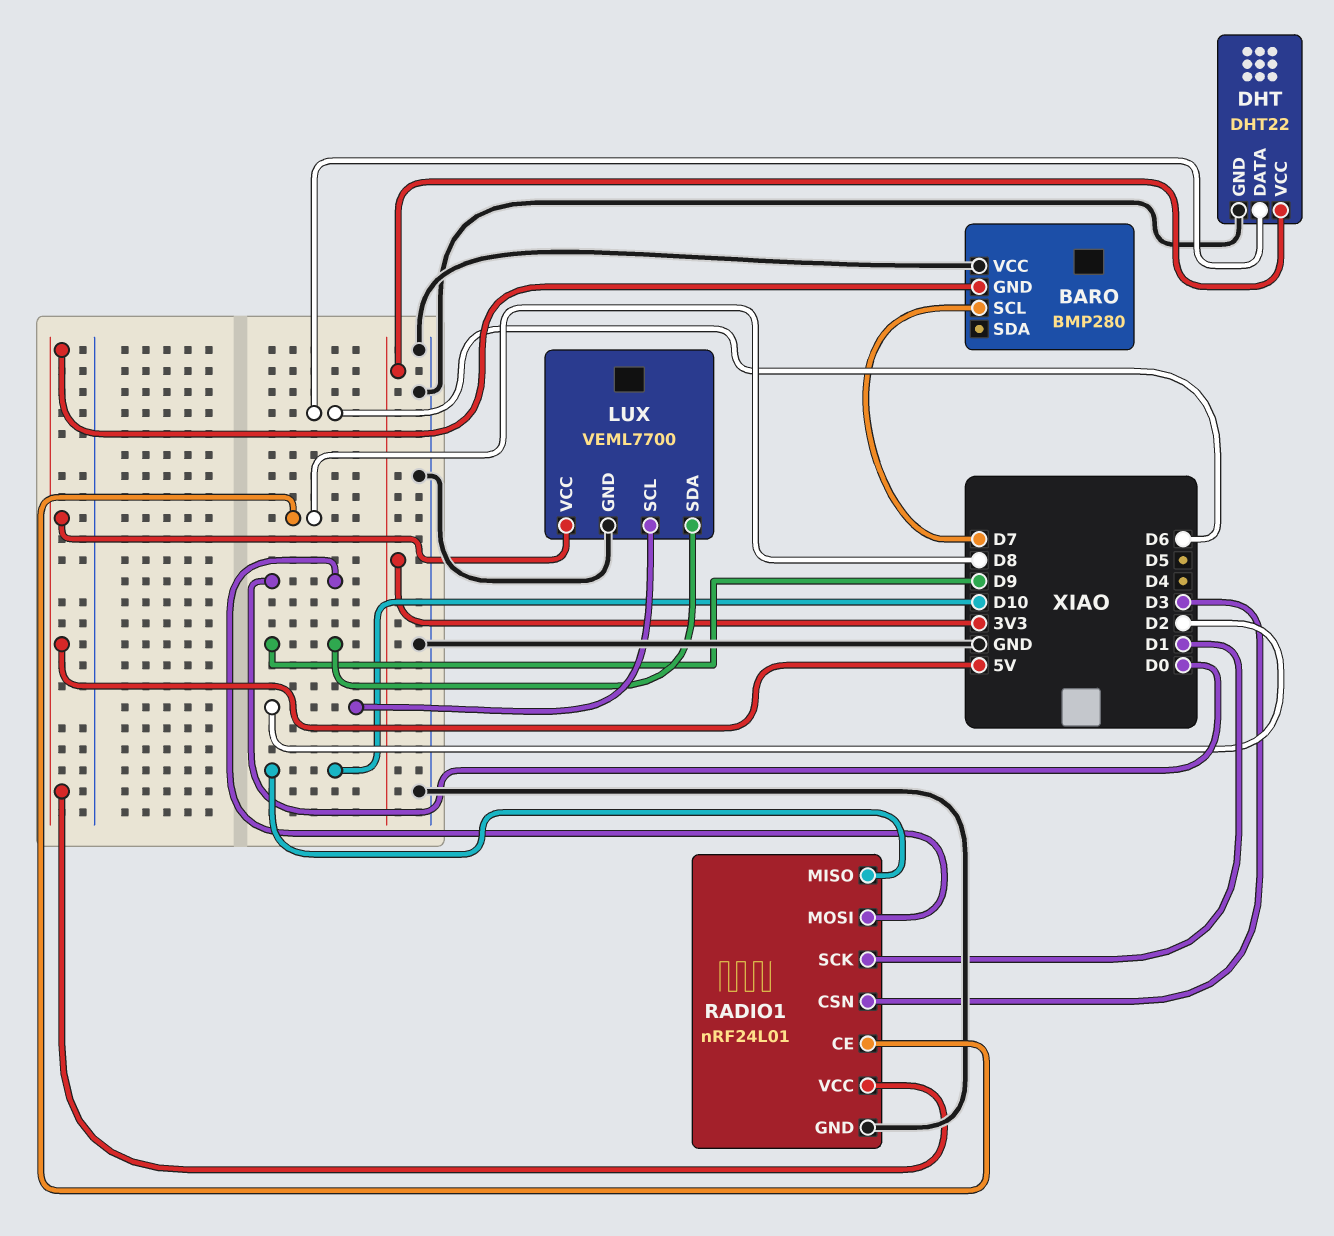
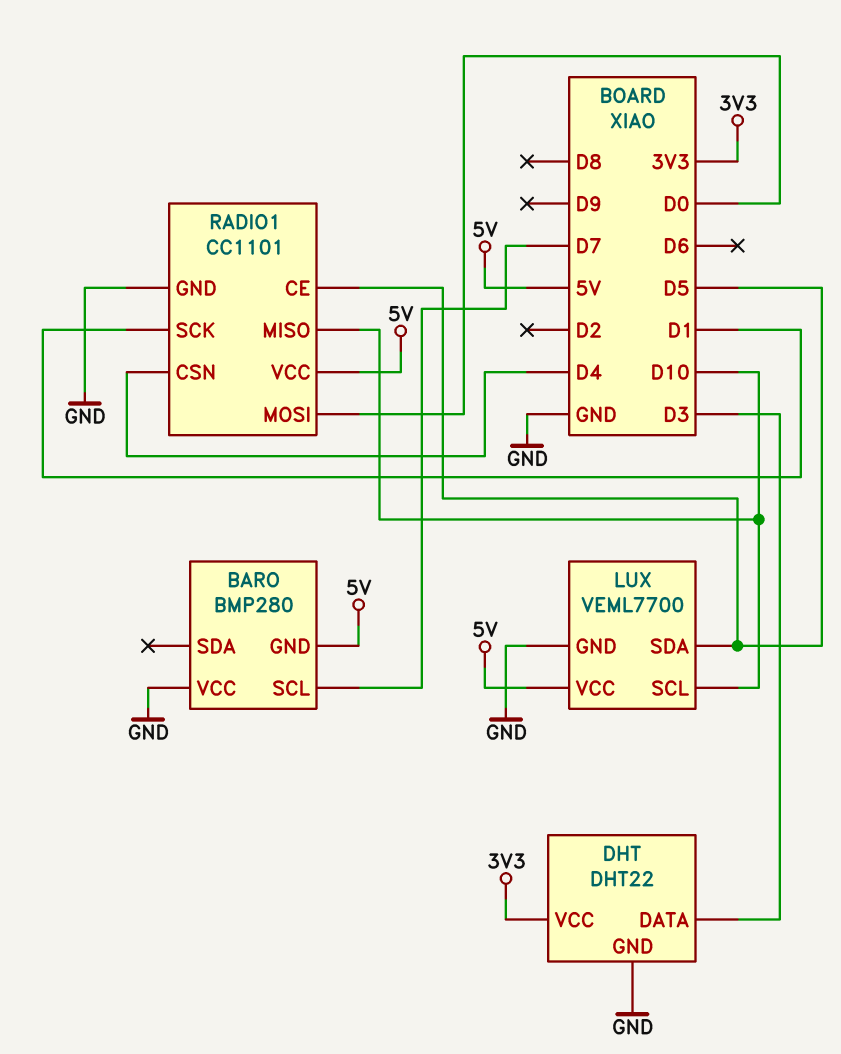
DHT pin DATA: D6 -> D3
LUX pin SCL: D2 -> D10
LUX pin SDA: D9 -> D5
RADIO1: nRF24L01 -> CC1101
RADIO1 pin CE: D8 -> D5
RADIO1 pin CSN: D3 -> D4

